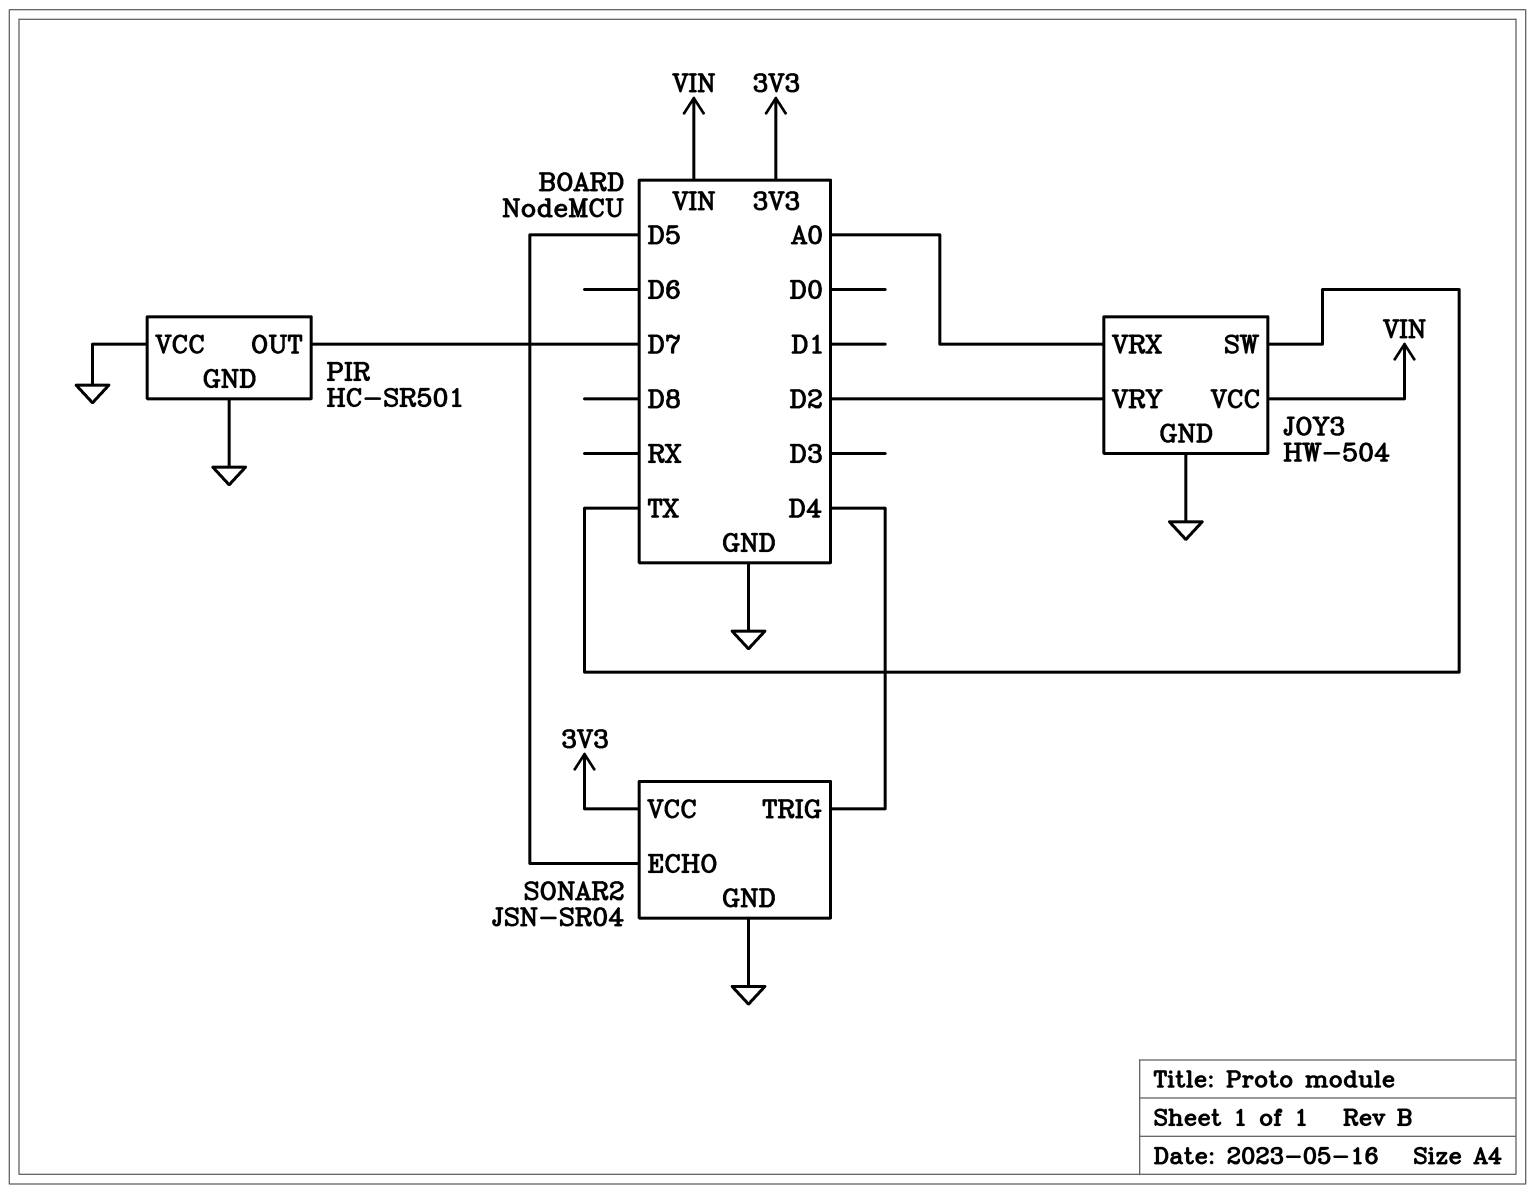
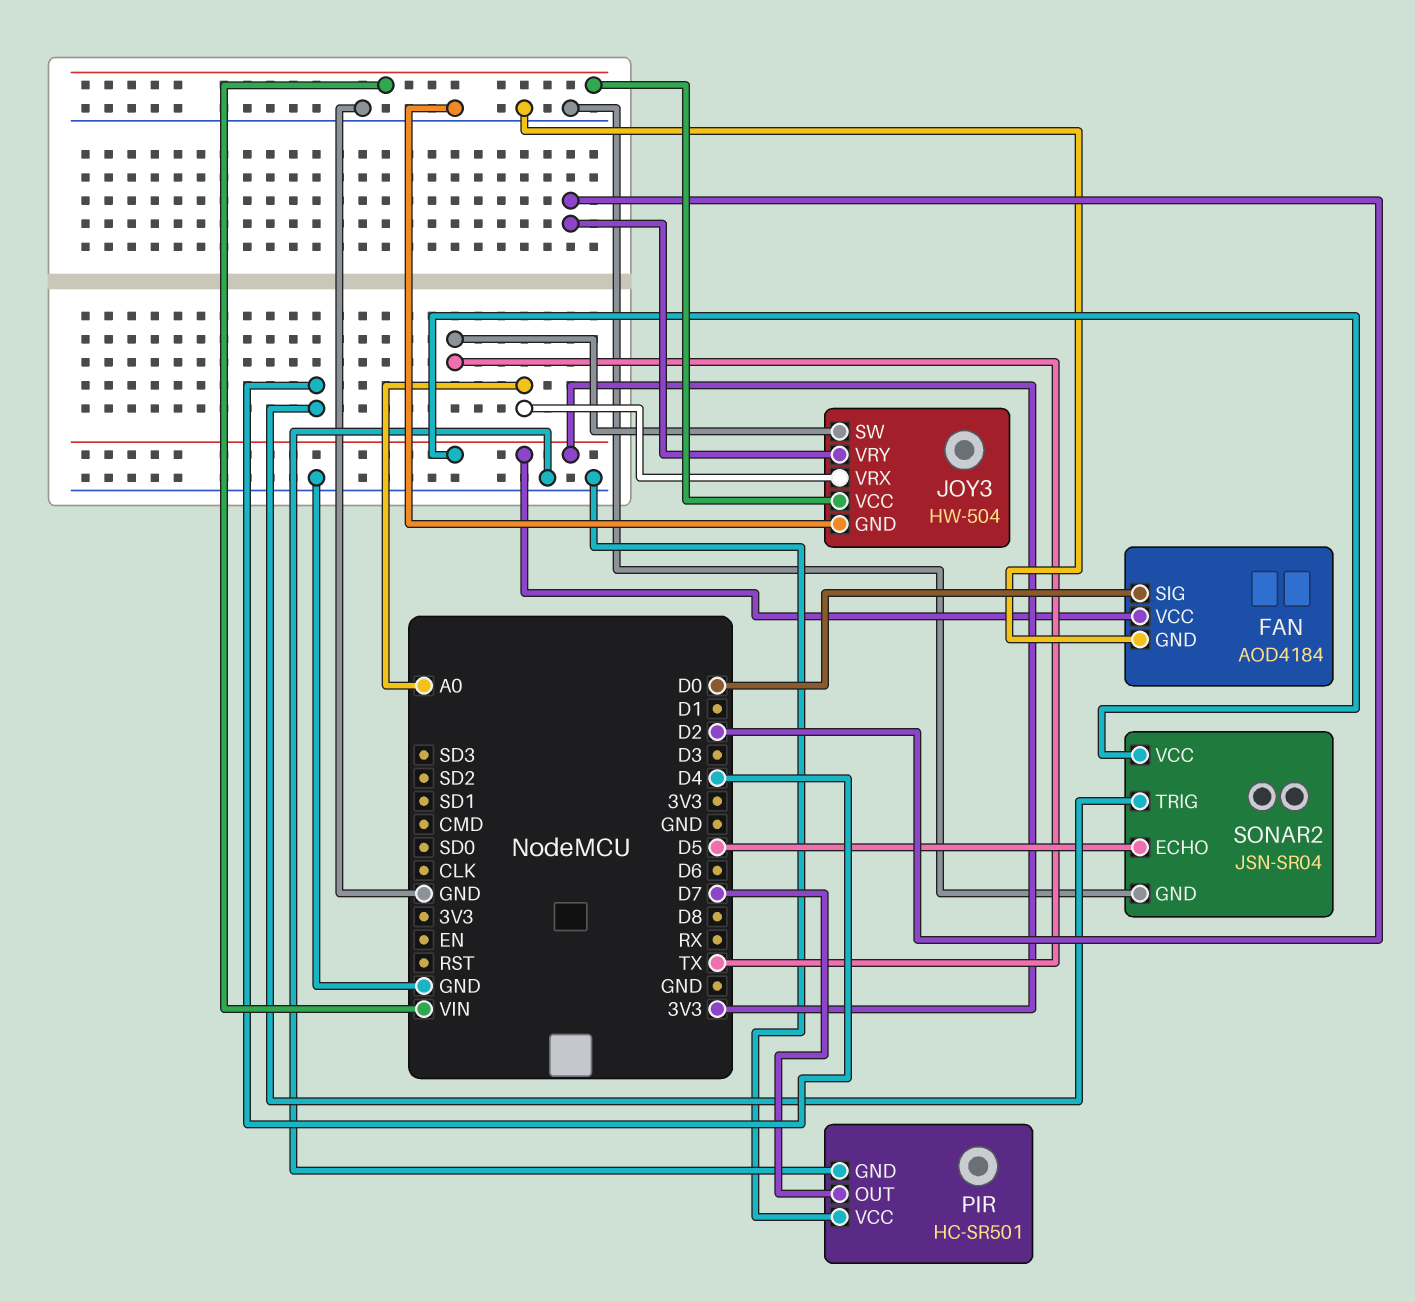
FAN: none -> AOD4184
FAN pin GND: none -> GND
FAN pin SIG: none -> D0
FAN pin VCC: none -> 3V3

